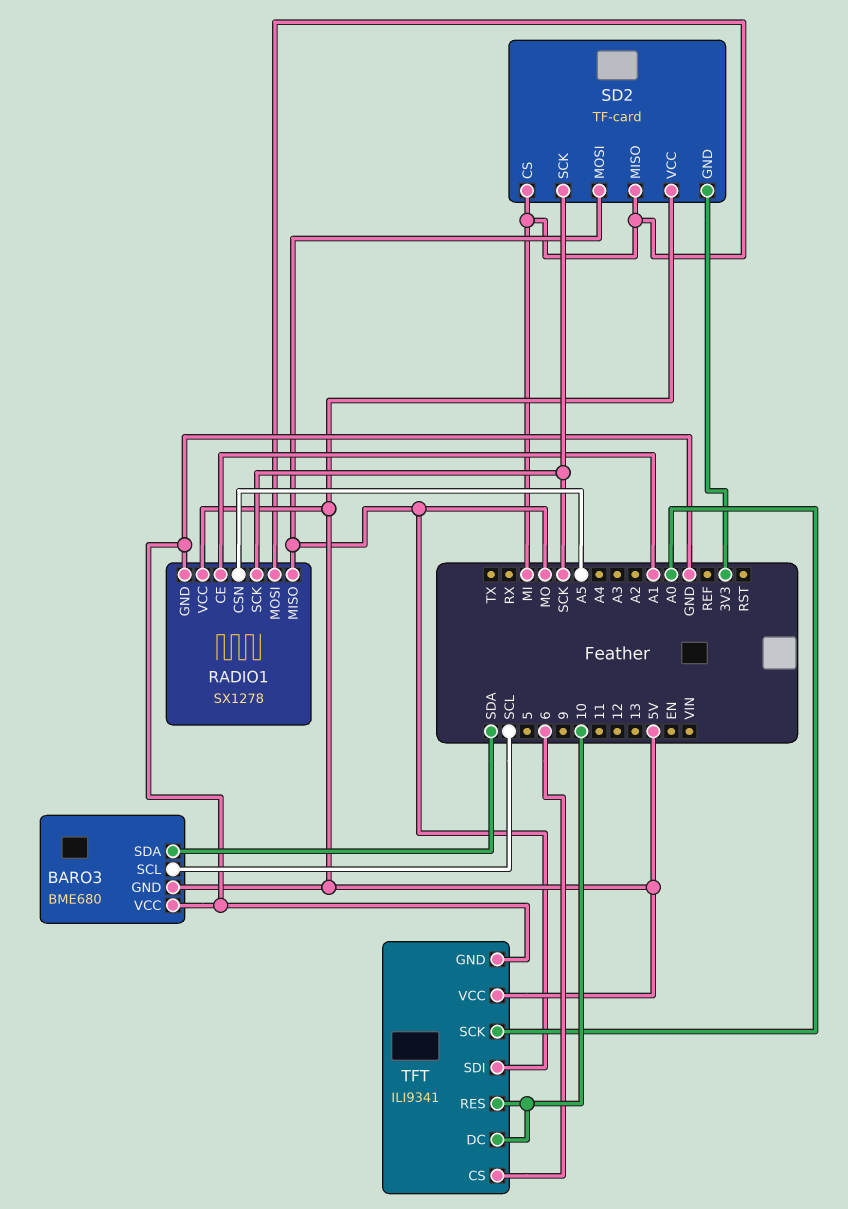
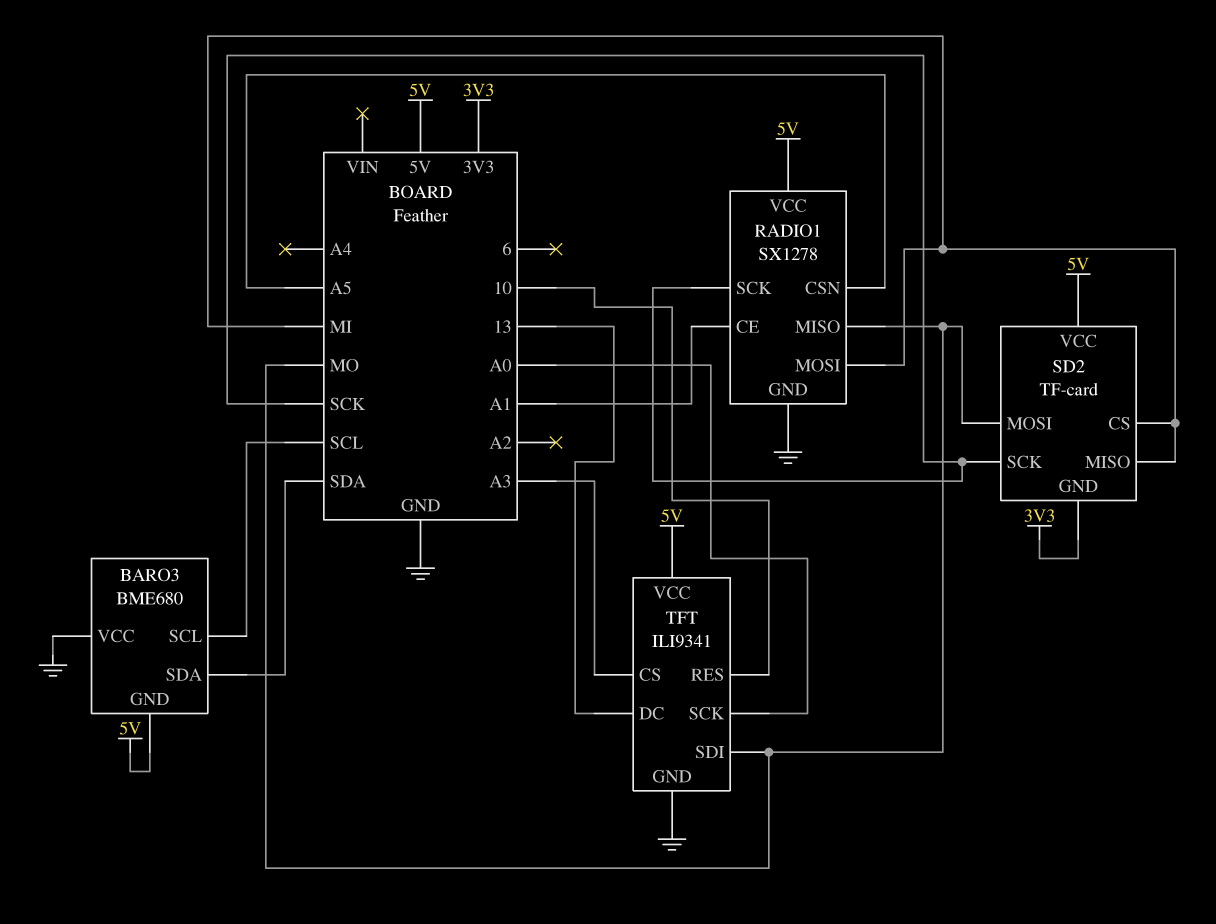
TFT pin CS: 6 -> A3
TFT pin DC: 10 -> 13

